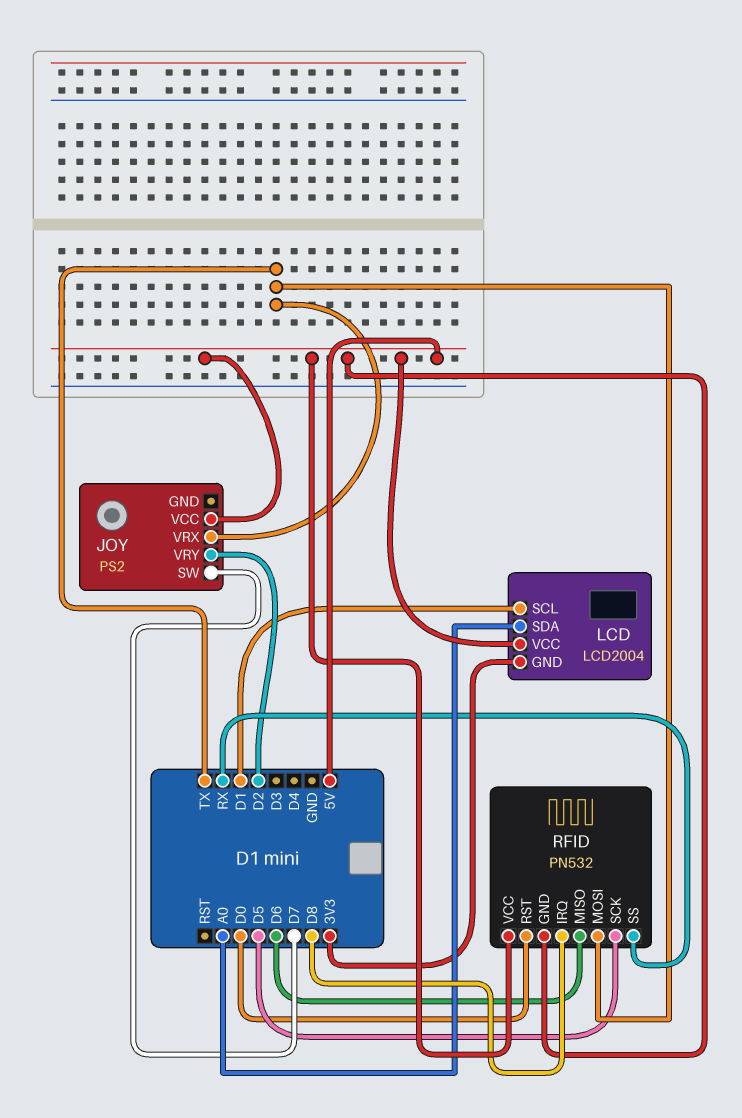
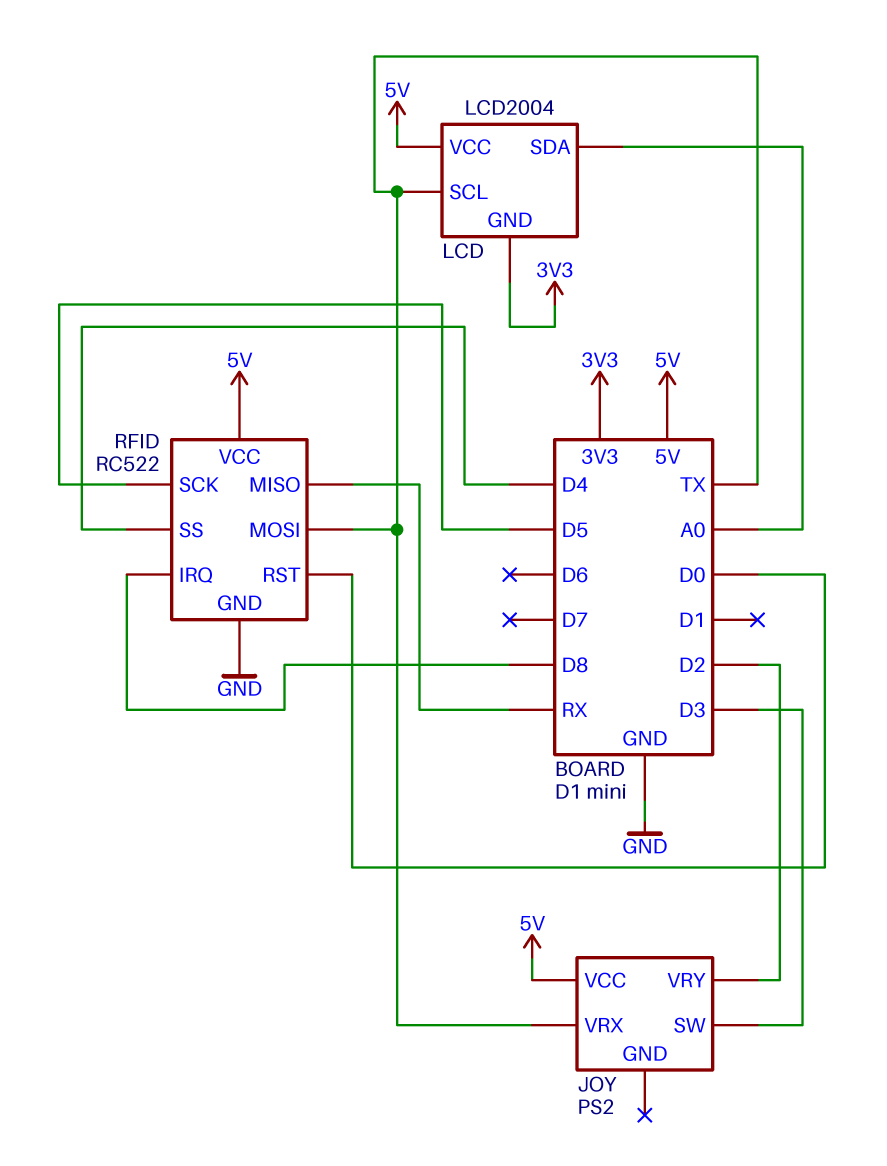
JOY pin SW: D7 -> D3
LCD pin SCL: D1 -> TX
RFID: PN532 -> RC522
RFID pin GND: 5V -> GND
RFID pin MISO: D6 -> RX
RFID pin SS: RX -> D4

